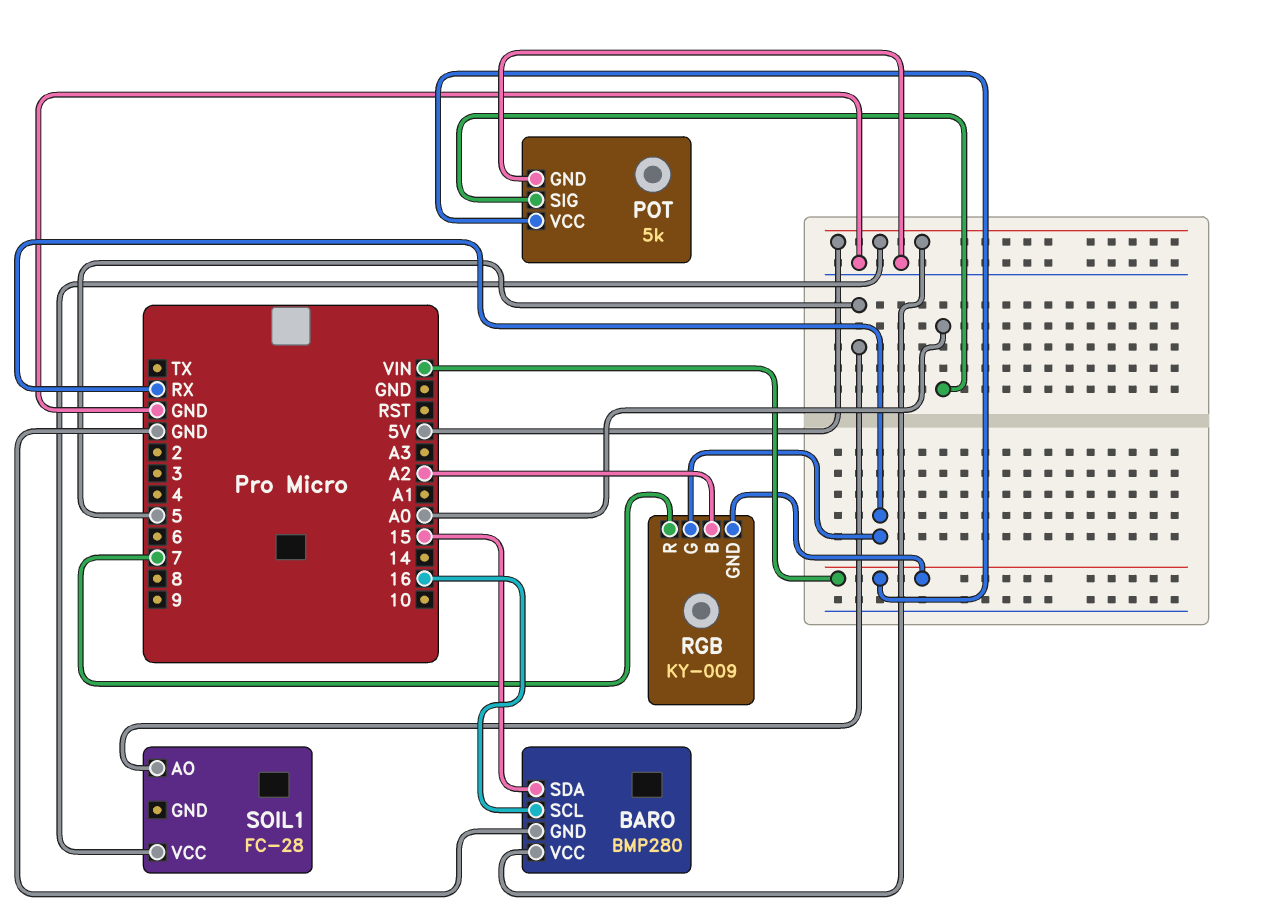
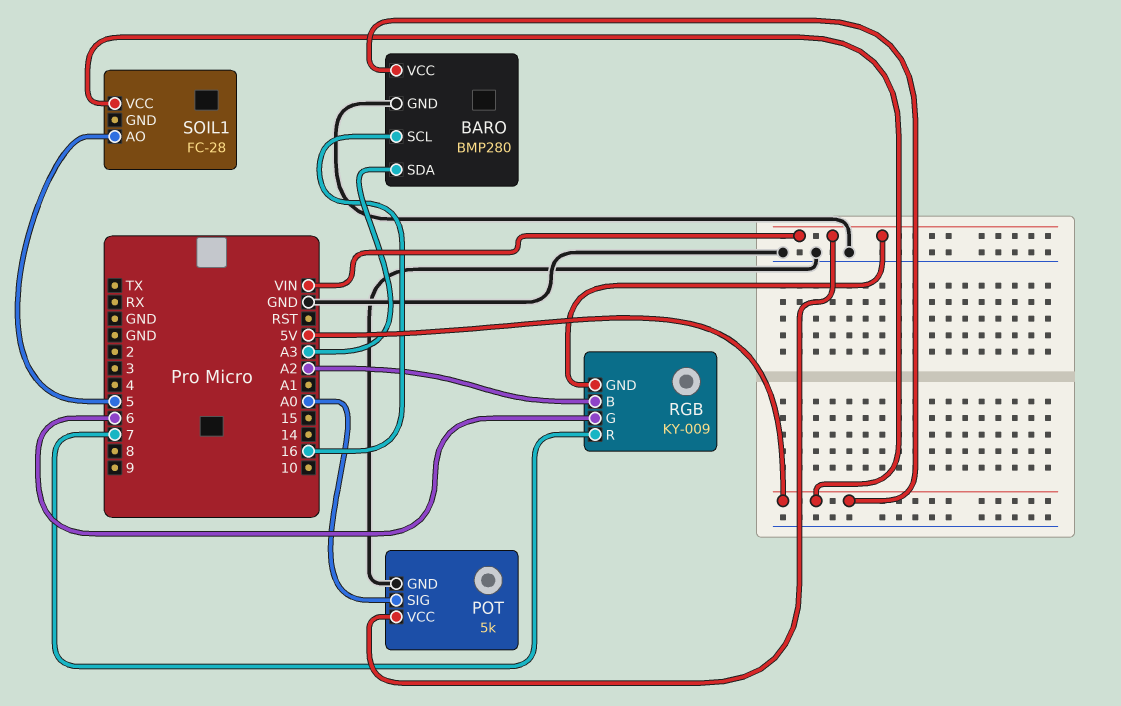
BARO pin SDA: 15 -> A3
RGB pin G: RX -> 6

